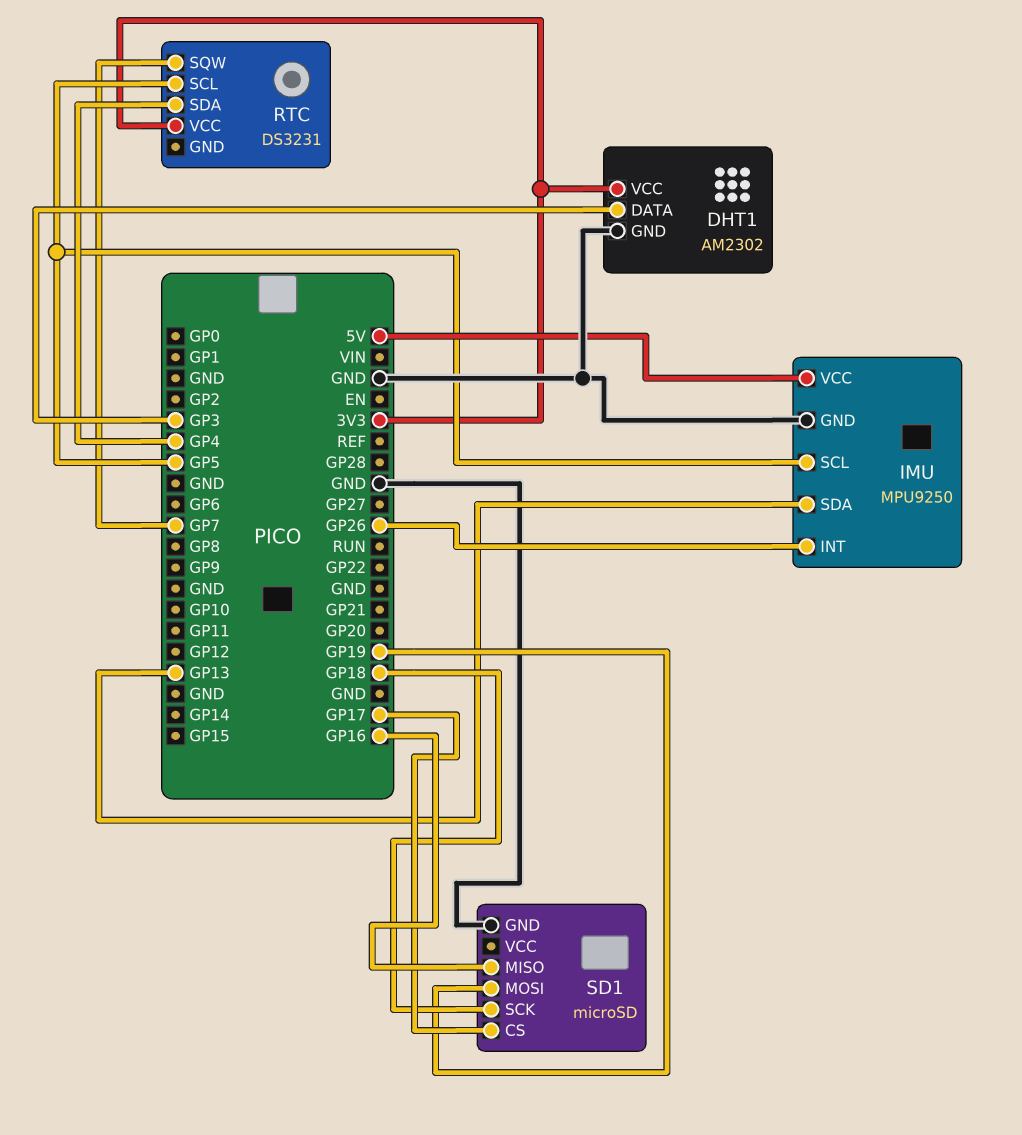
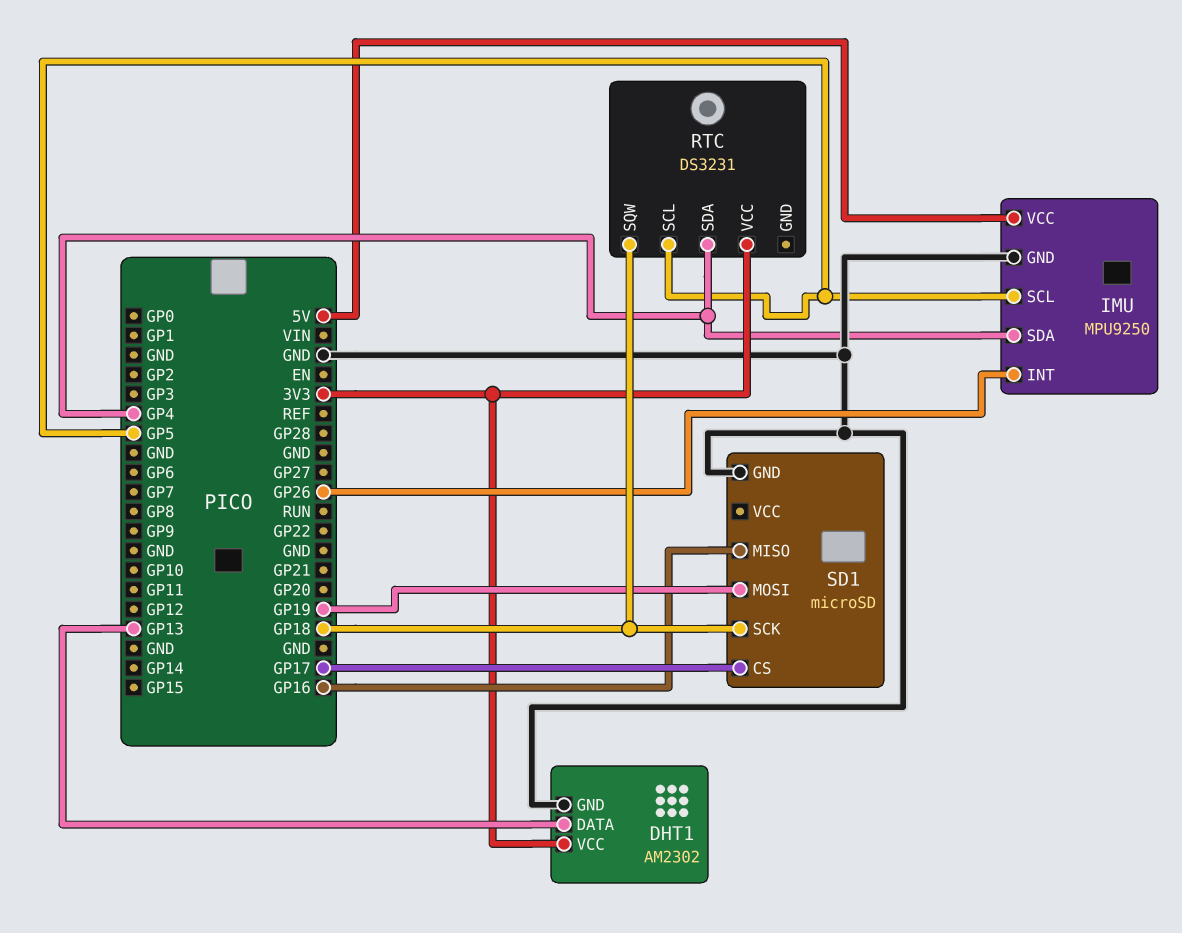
DHT1 pin DATA: GP3 -> GP13
IMU pin SDA: GP13 -> GP4
RTC pin SQW: GP7 -> GP18

